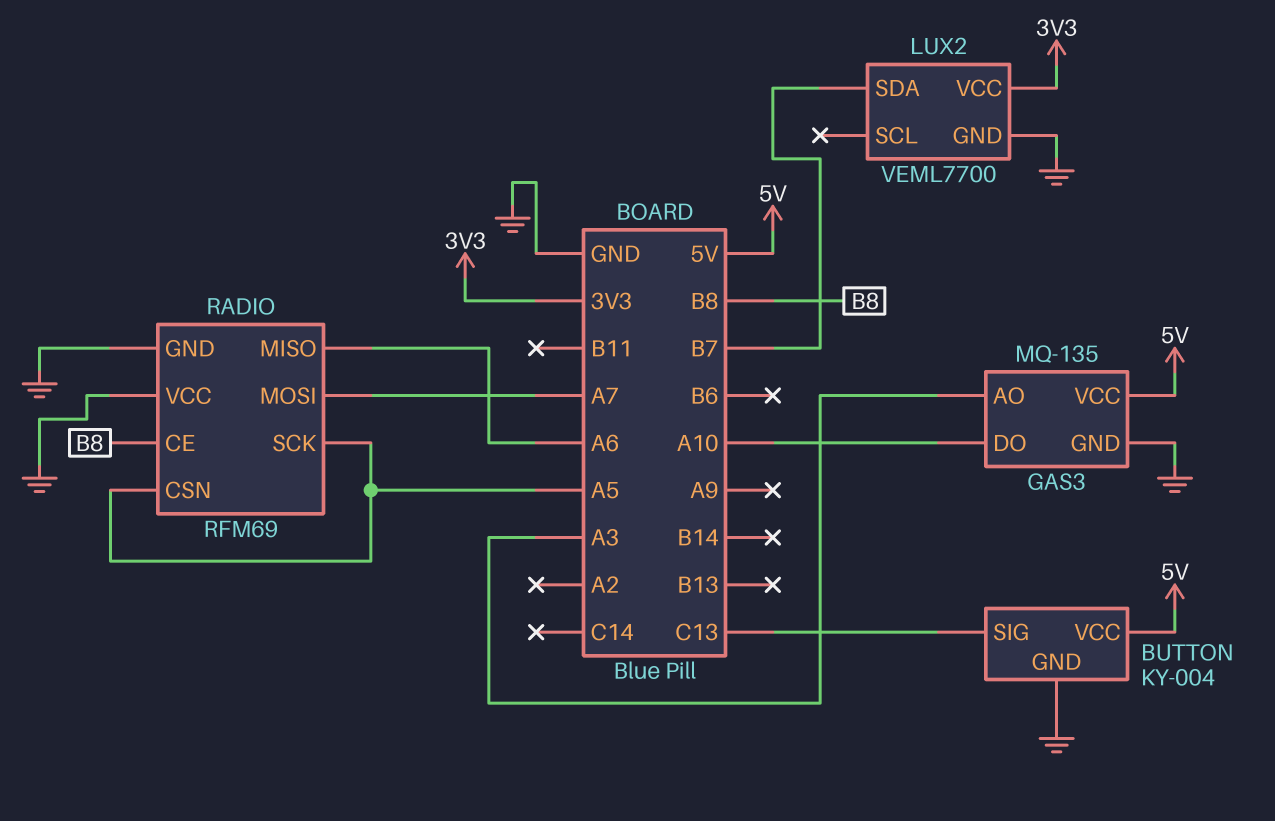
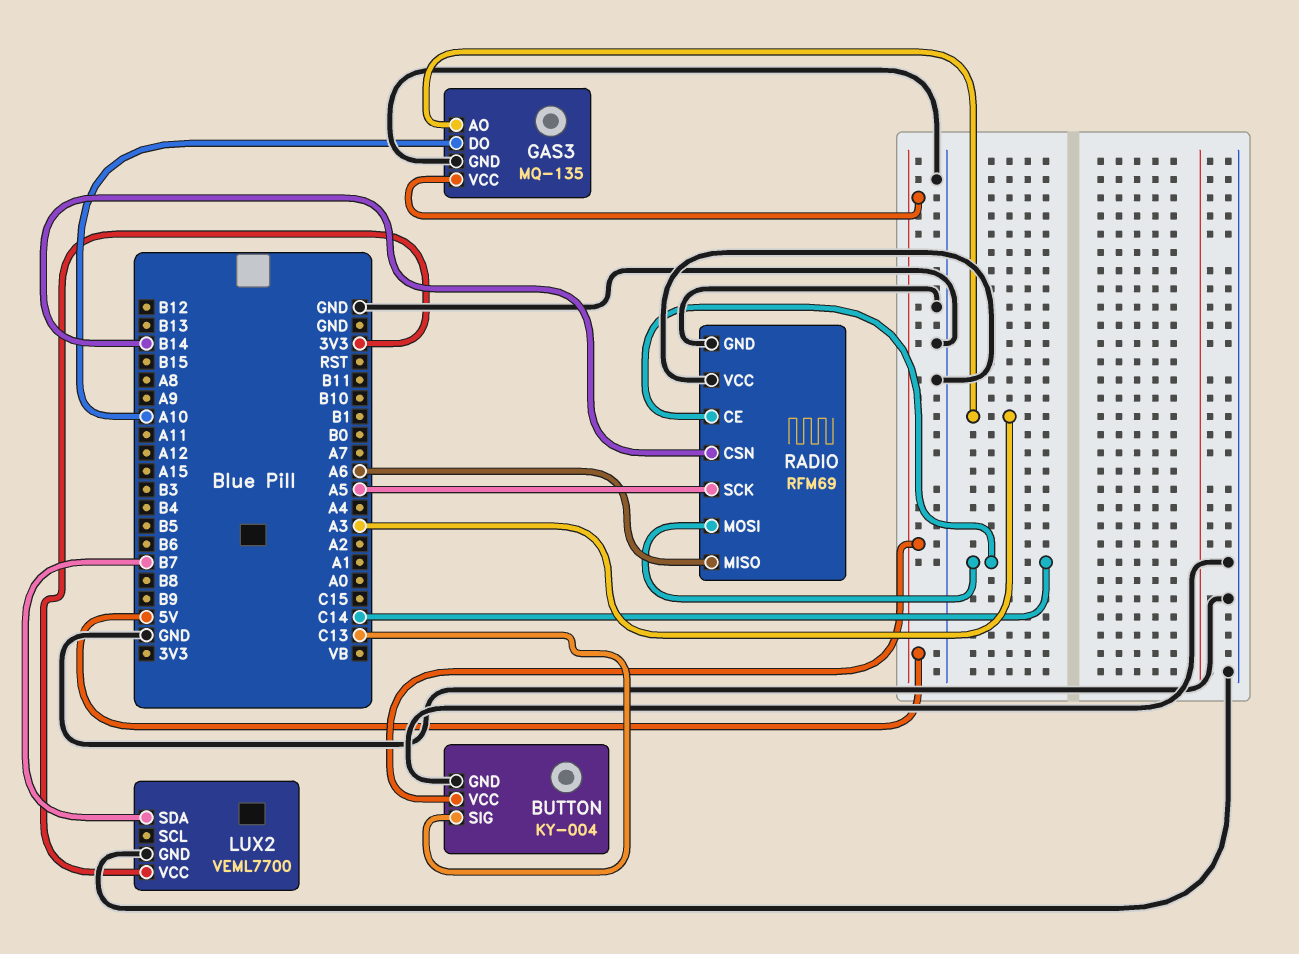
RADIO pin CE: B8 -> C14
RADIO pin CSN: A5 -> B14
RADIO pin MOSI: A7 -> C14

